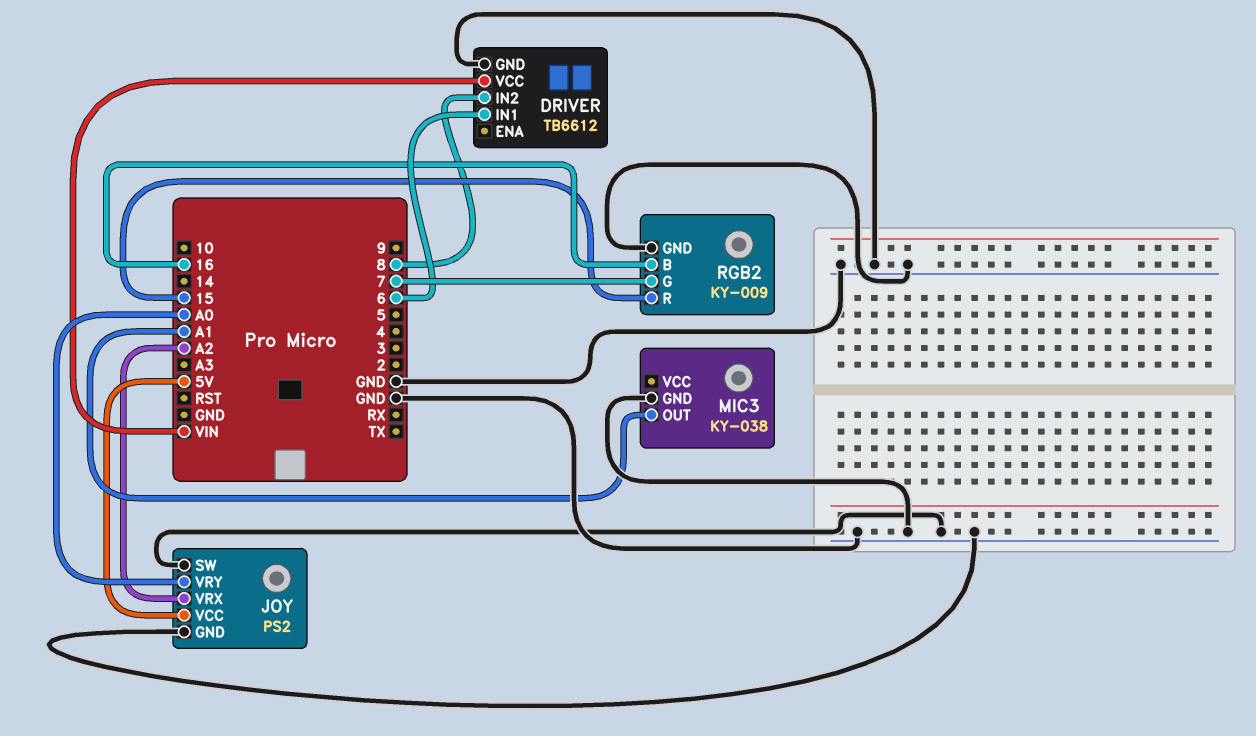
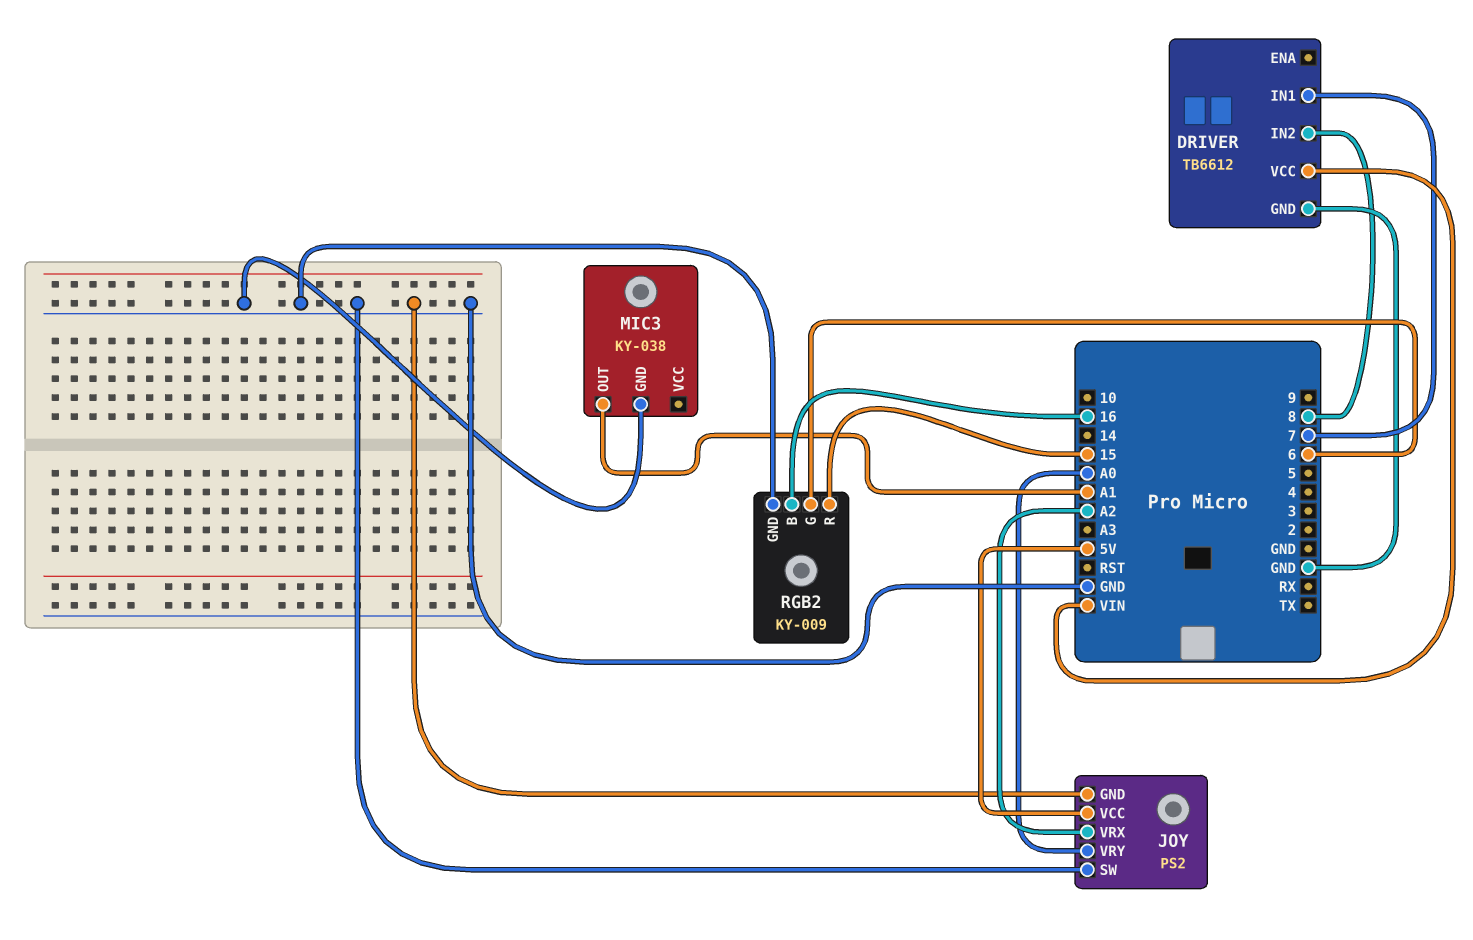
DRIVER pin IN1: 6 -> 7
RGB2 pin G: 7 -> 6

